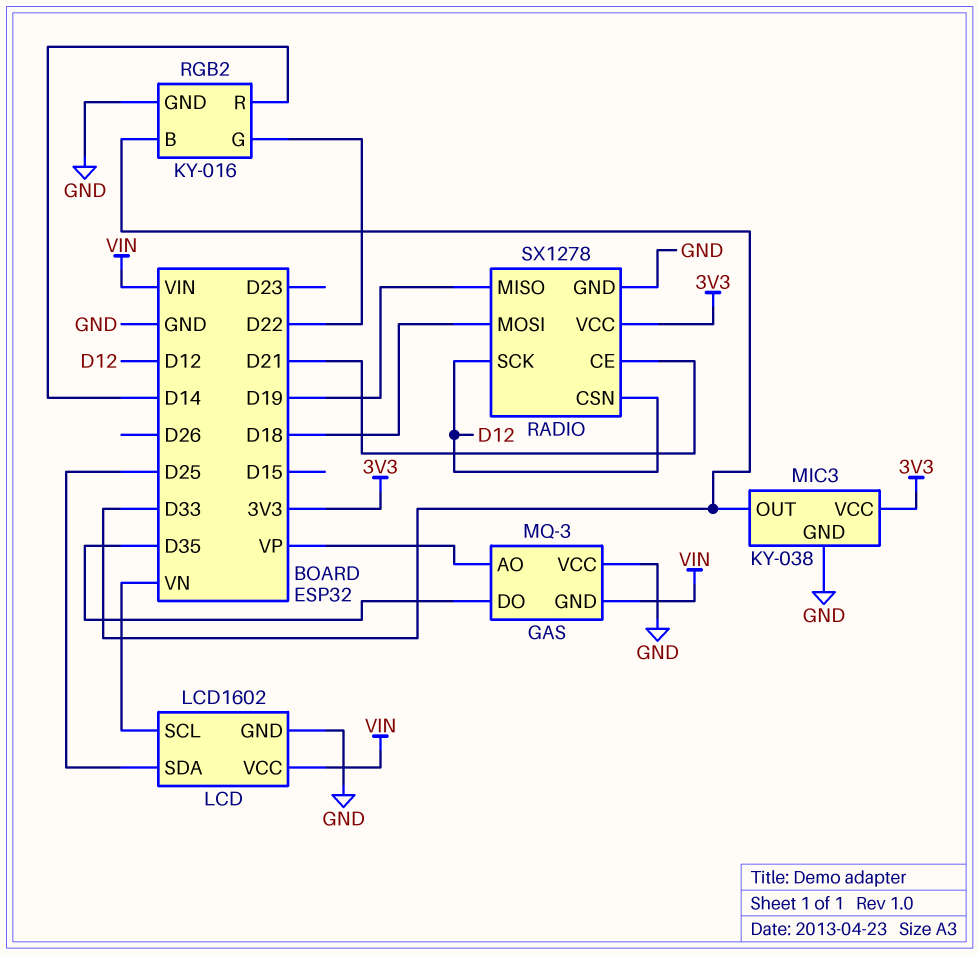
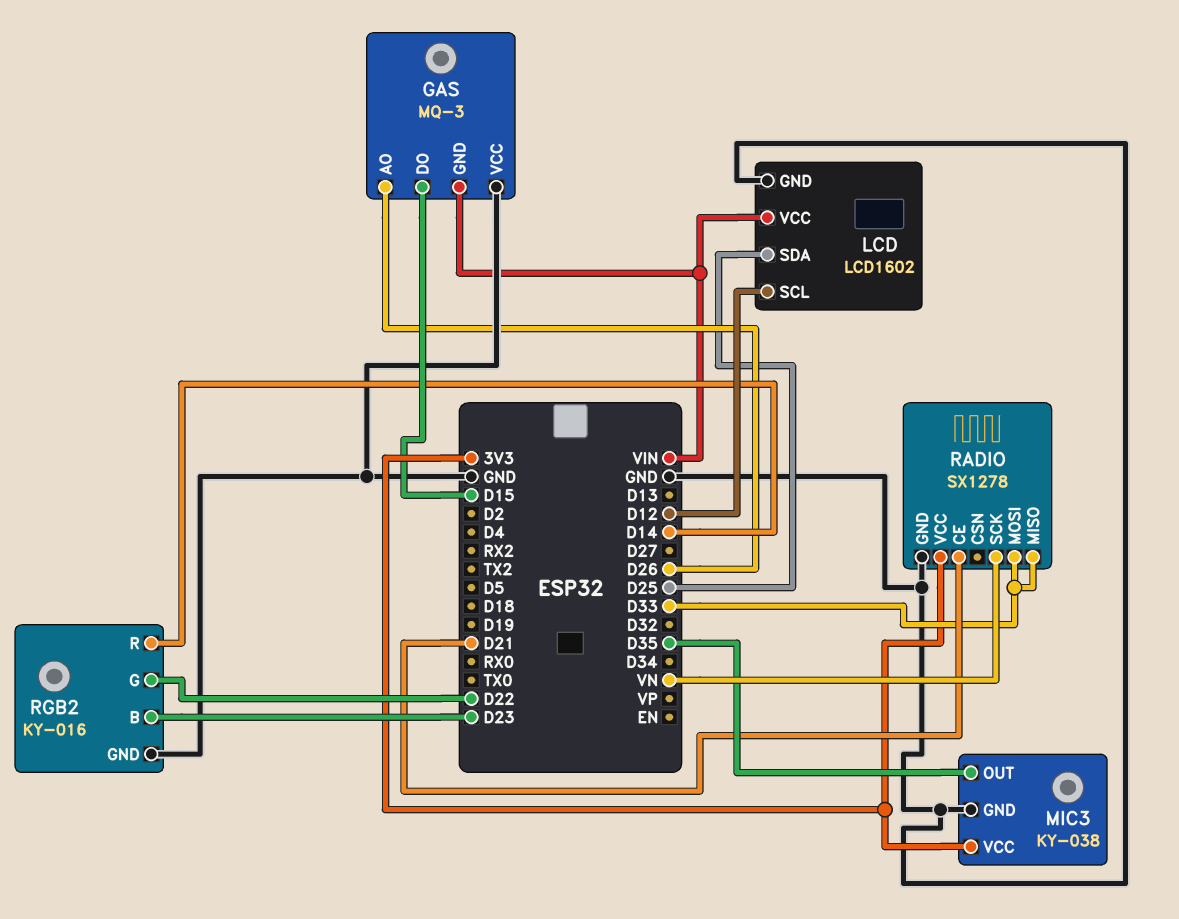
GAS pin AO: VP -> D26
GAS pin DO: D35 -> D15
LCD pin SCL: VN -> D12
MIC3 pin OUT: D33 -> D35
RADIO pin CSN: D12 -> none
RADIO pin MISO: D19 -> D33
RADIO pin MOSI: D18 -> D33
RADIO pin SCK: D12 -> VN
RGB2 pin B: D33 -> D23

